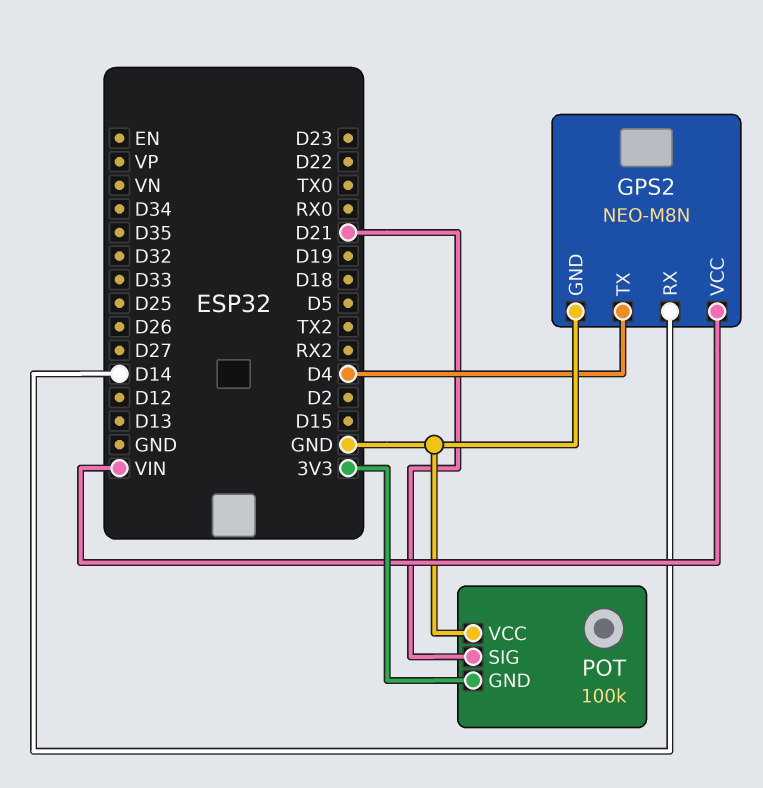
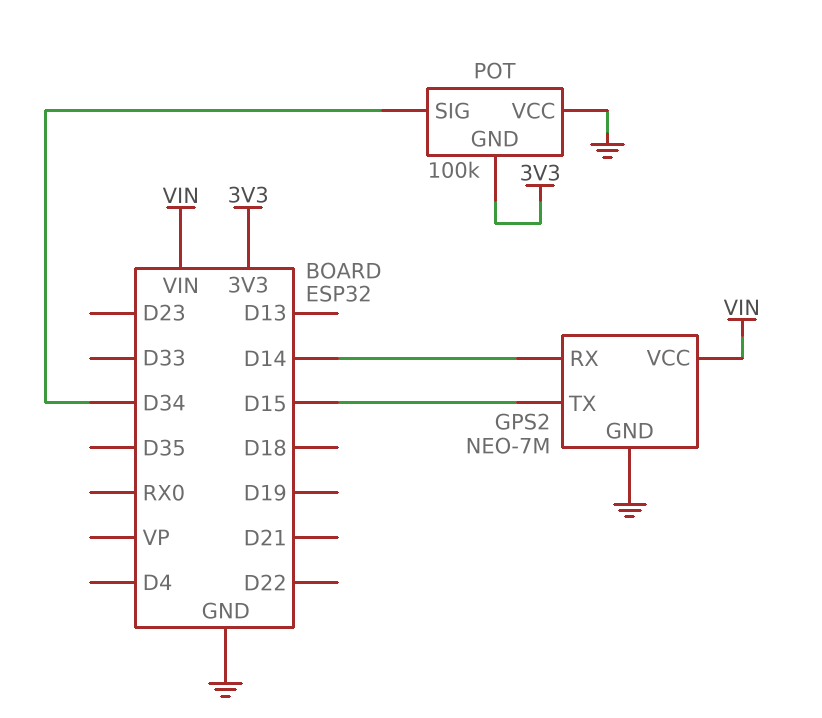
GPS2: NEO-M8N -> NEO-7M
GPS2 pin TX: D4 -> D15
POT pin SIG: D21 -> D34

